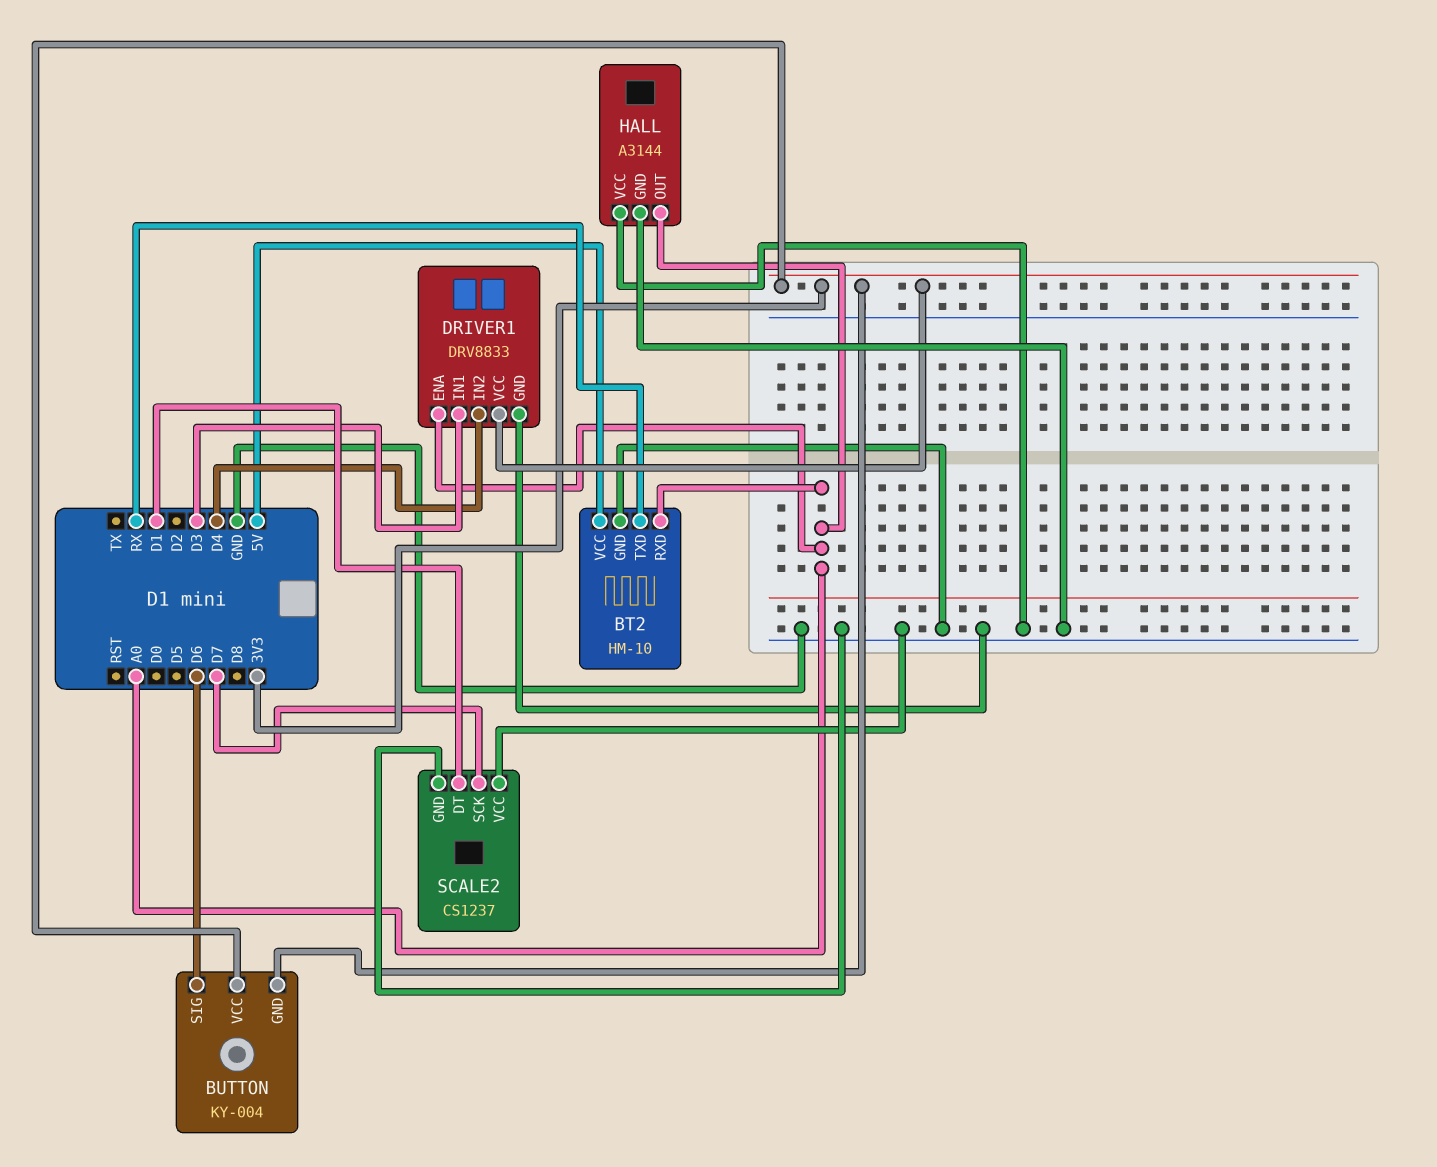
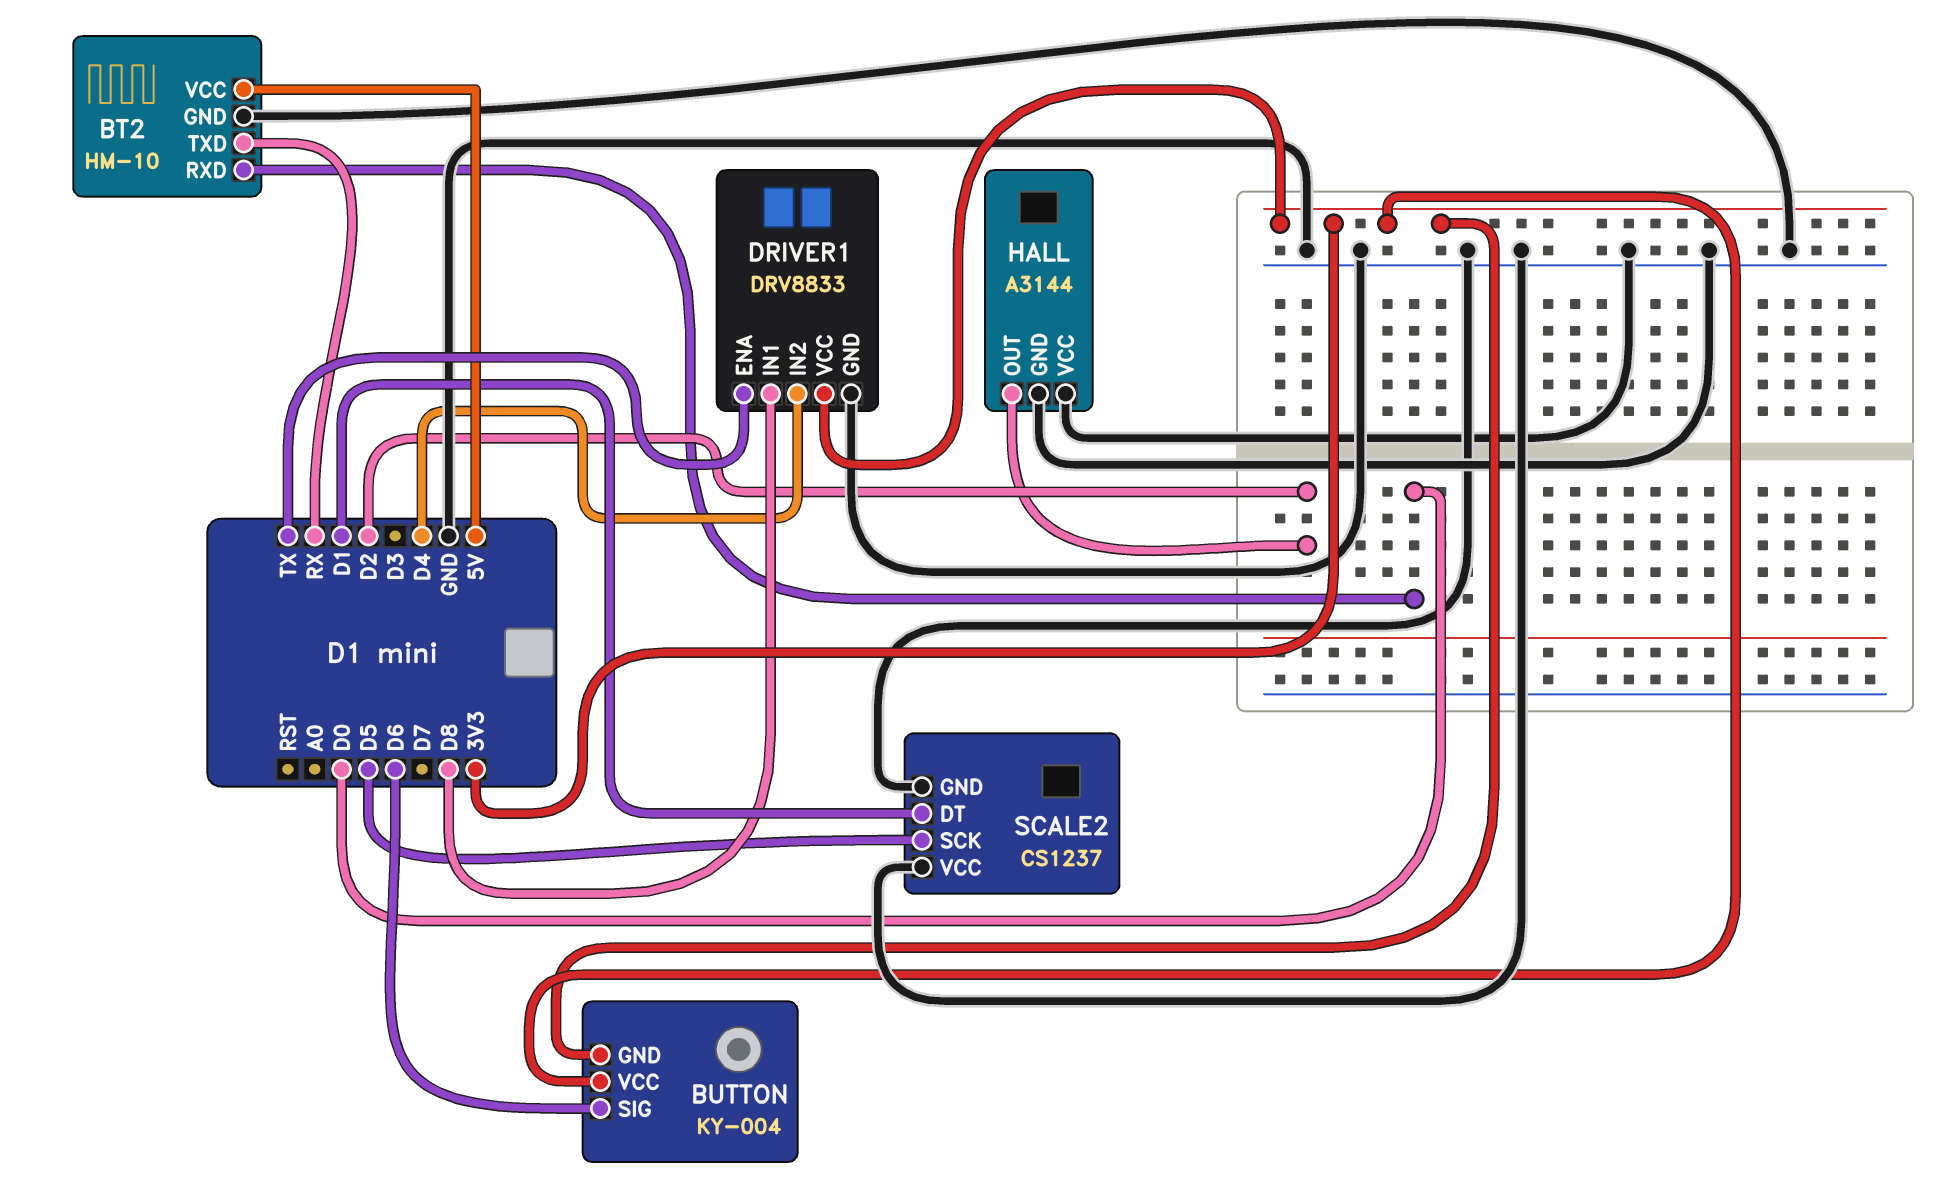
BT2 pin RXD: A0 -> D0
DRIVER1 pin ENA: A0 -> TX
DRIVER1 pin IN1: D3 -> D8
HALL pin OUT: A0 -> D2
SCALE2 pin SCK: D7 -> D5

